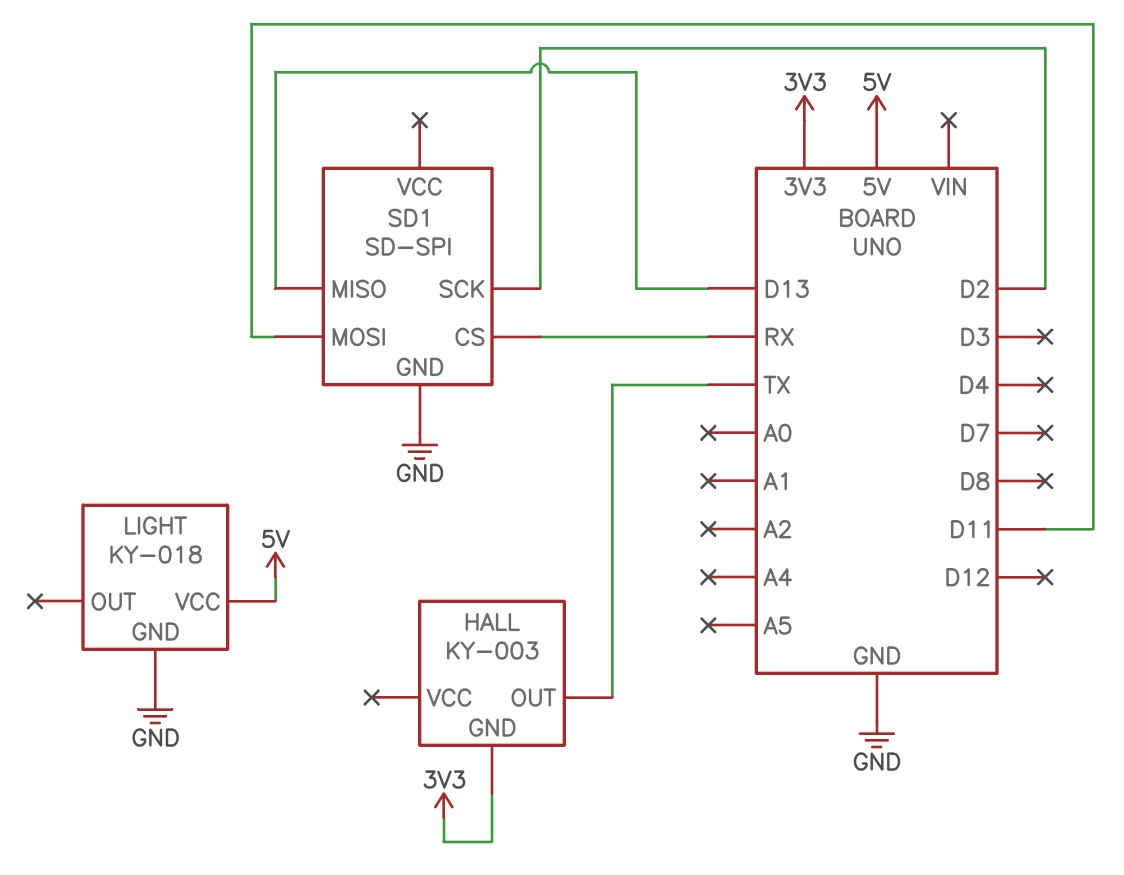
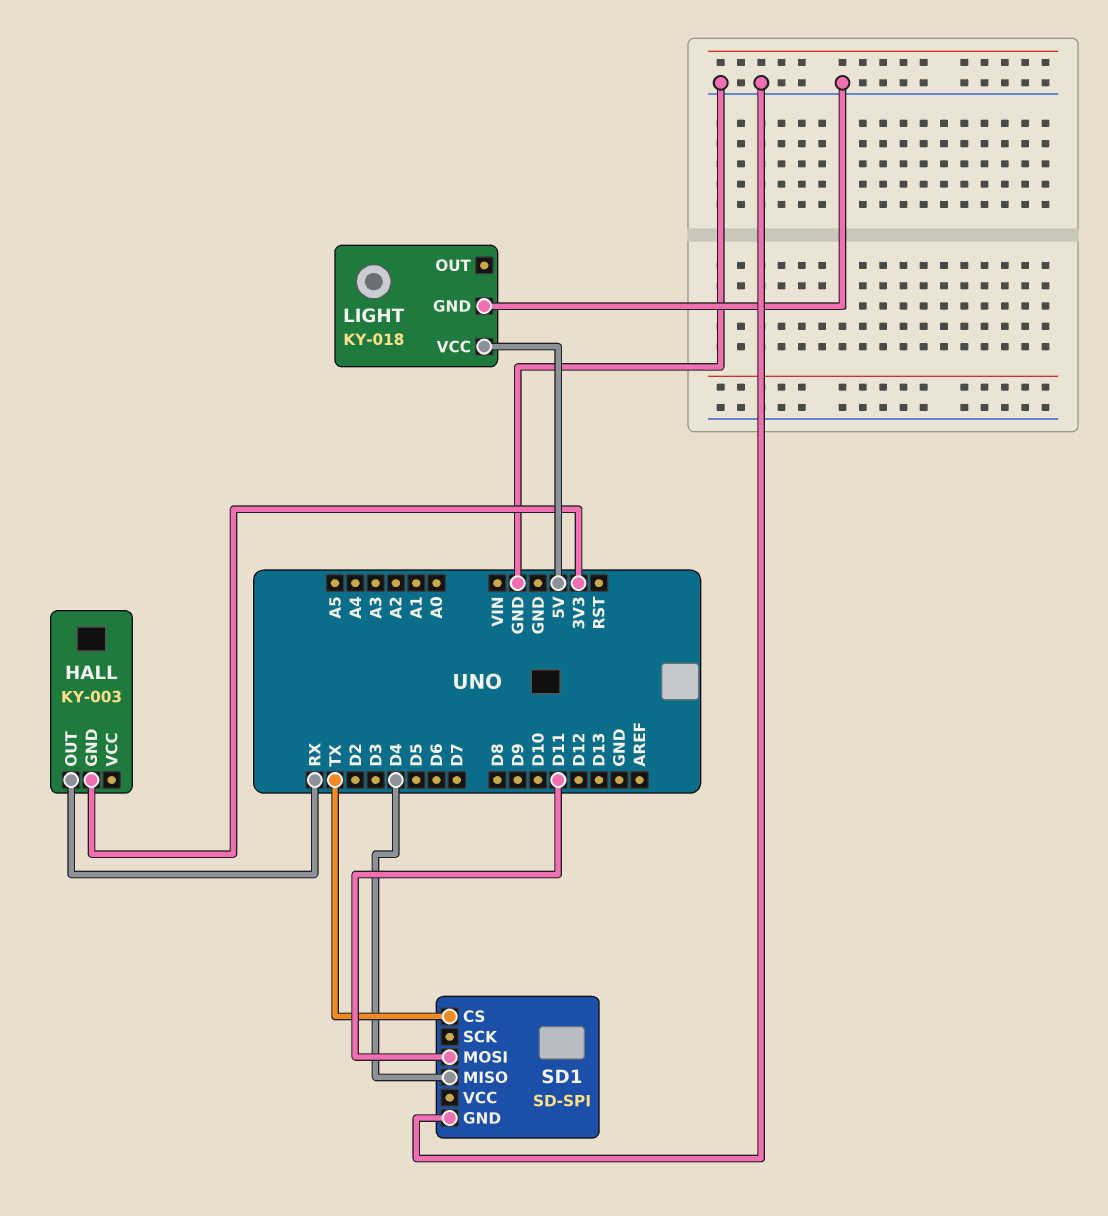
HALL pin OUT: TX -> RX
SD1 pin CS: RX -> TX
SD1 pin MISO: D13 -> D4
SD1 pin SCK: D2 -> none

